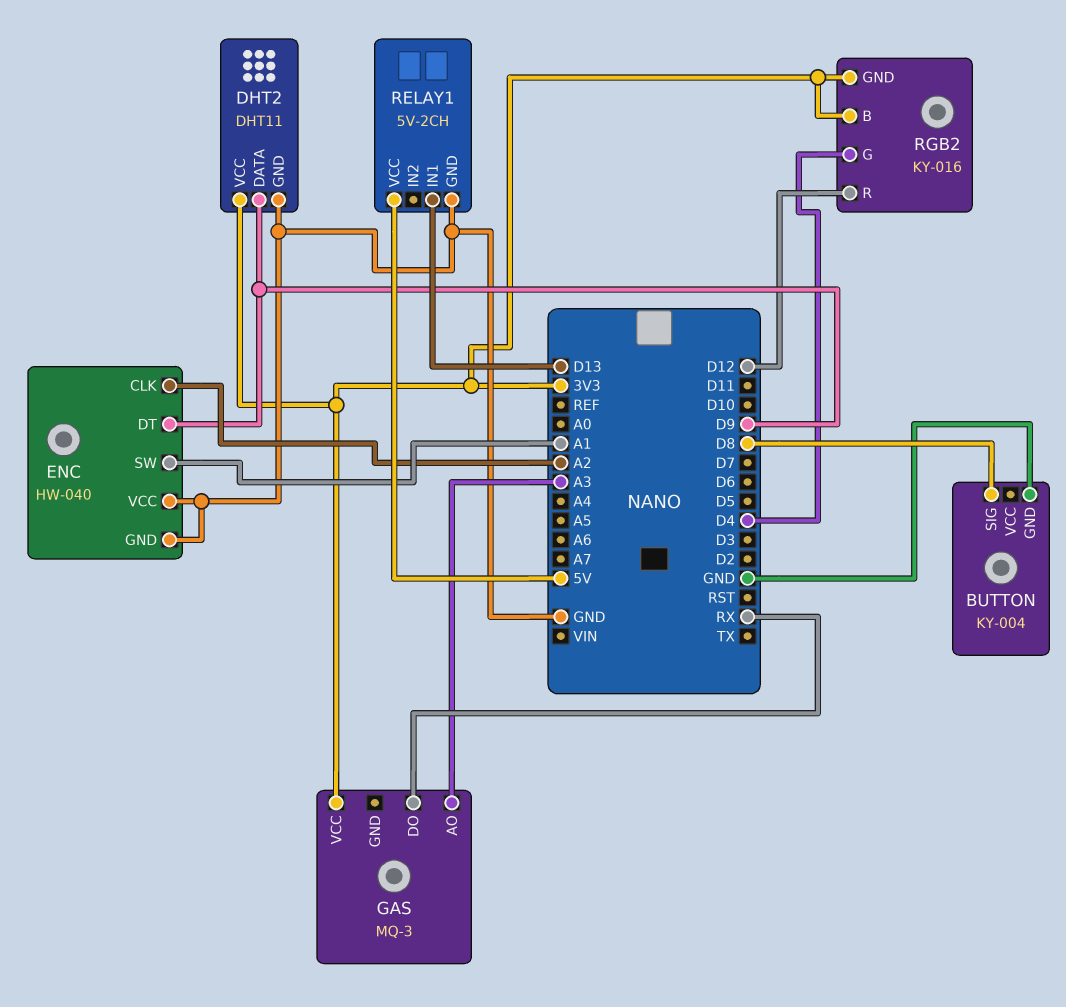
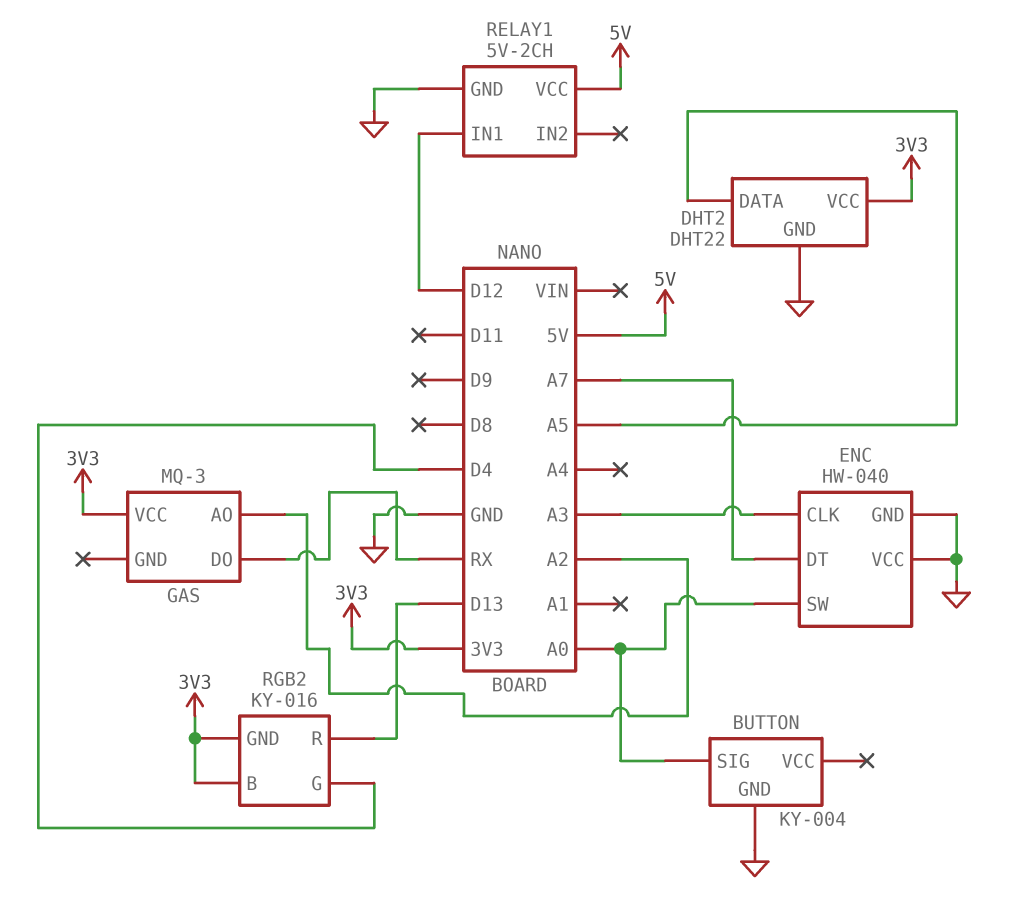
BUTTON pin SIG: D8 -> A0
DHT2: DHT11 -> DHT22
DHT2 pin DATA: D9 -> A5
ENC pin CLK: A2 -> A3
ENC pin DT: D9 -> A7
ENC pin SW: A1 -> A0
GAS pin AO: A3 -> A2
RELAY1 pin IN1: D13 -> D12
RGB2 pin R: D12 -> D13

